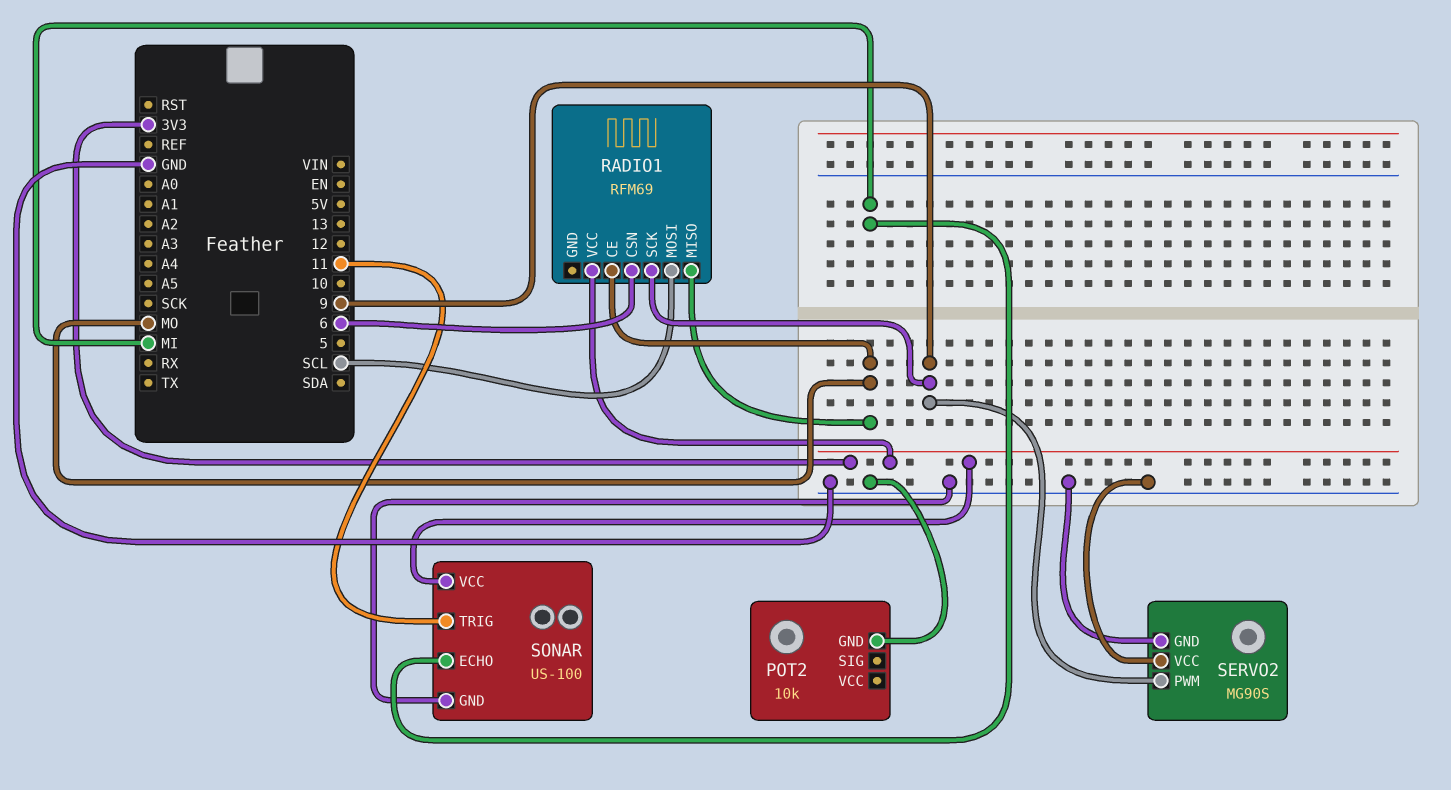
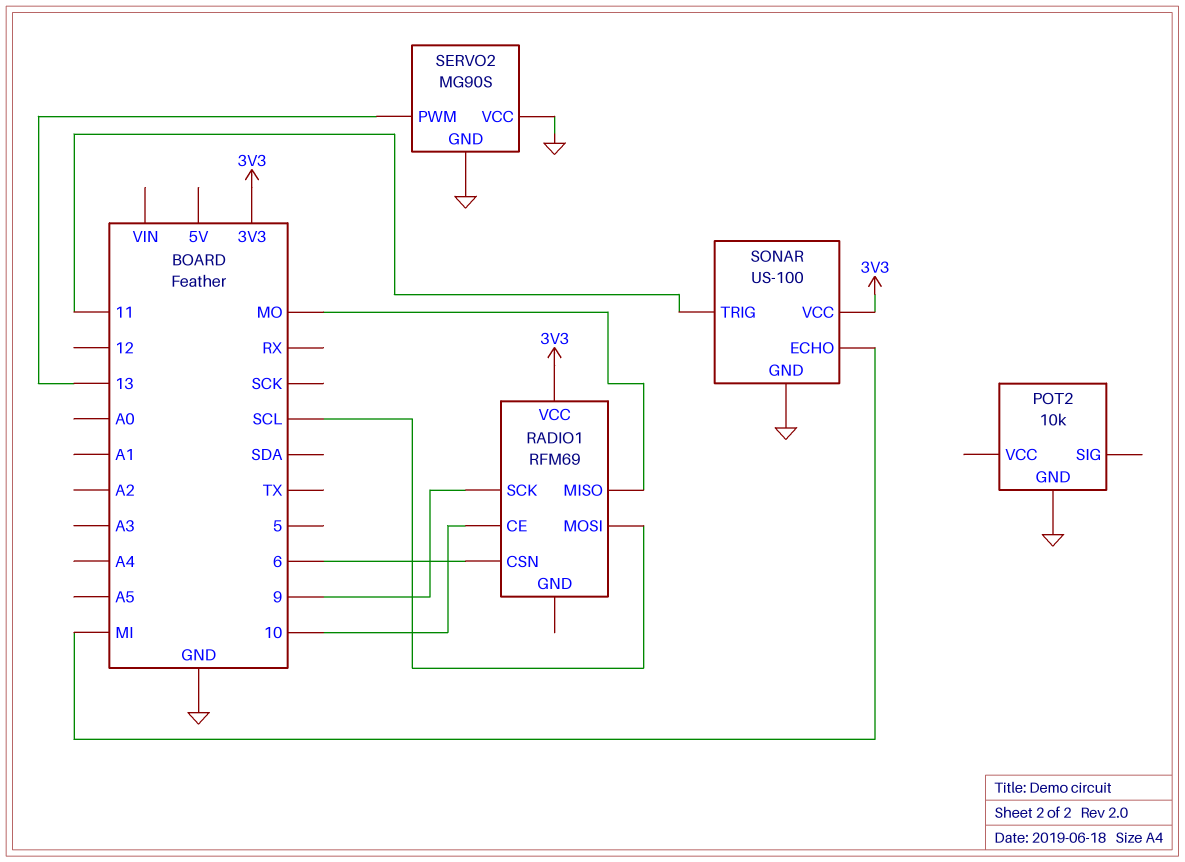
RADIO1 pin CE: MO -> 10
SERVO2 pin PWM: 9 -> 13

